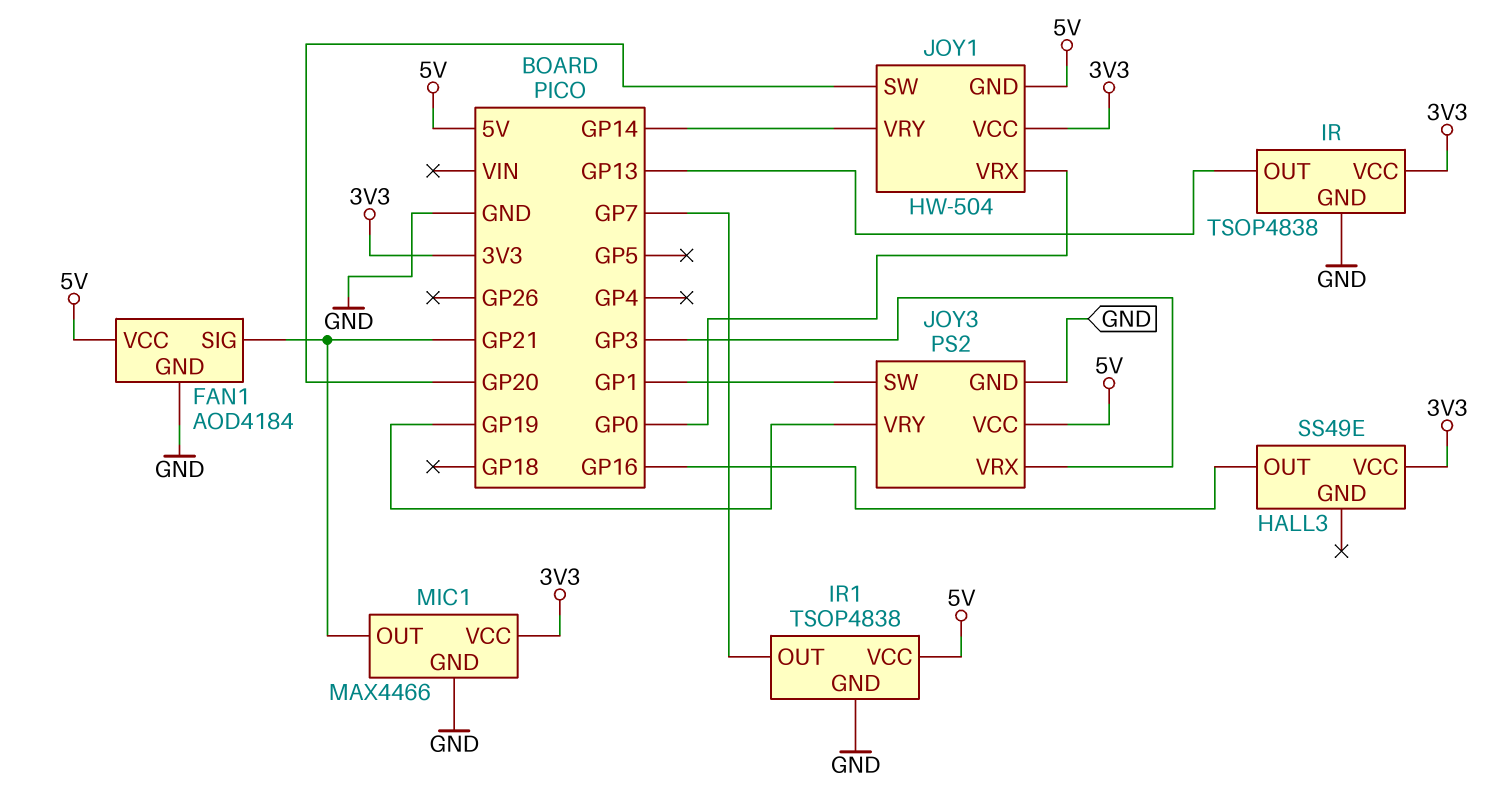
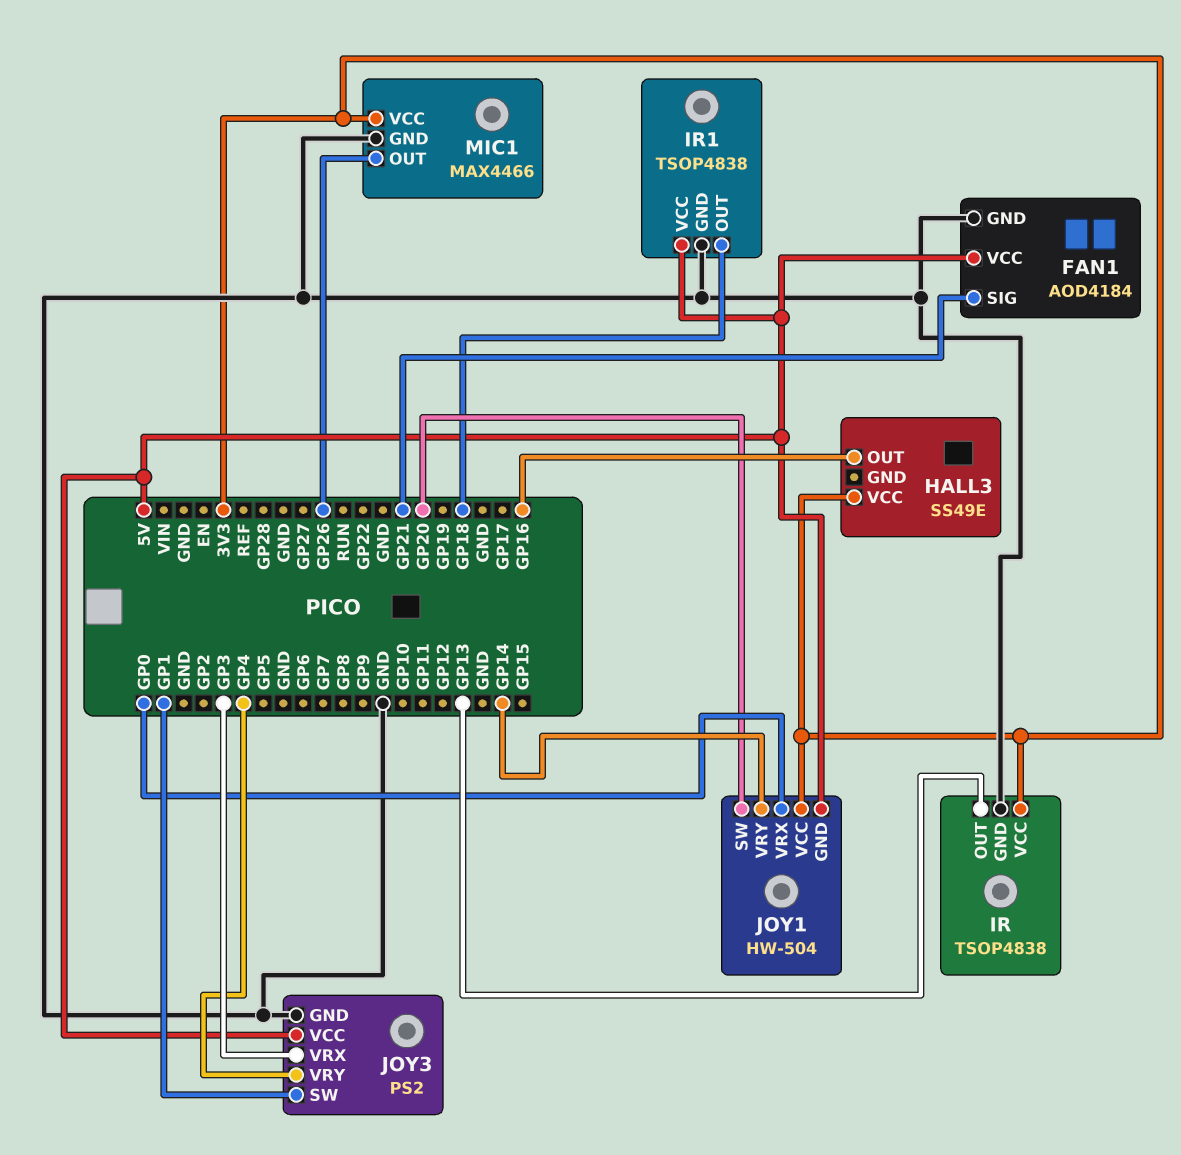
IR1 pin OUT: GP7 -> GP18
JOY3 pin VRY: GP19 -> GP4
MIC1 pin OUT: GP21 -> GP26

